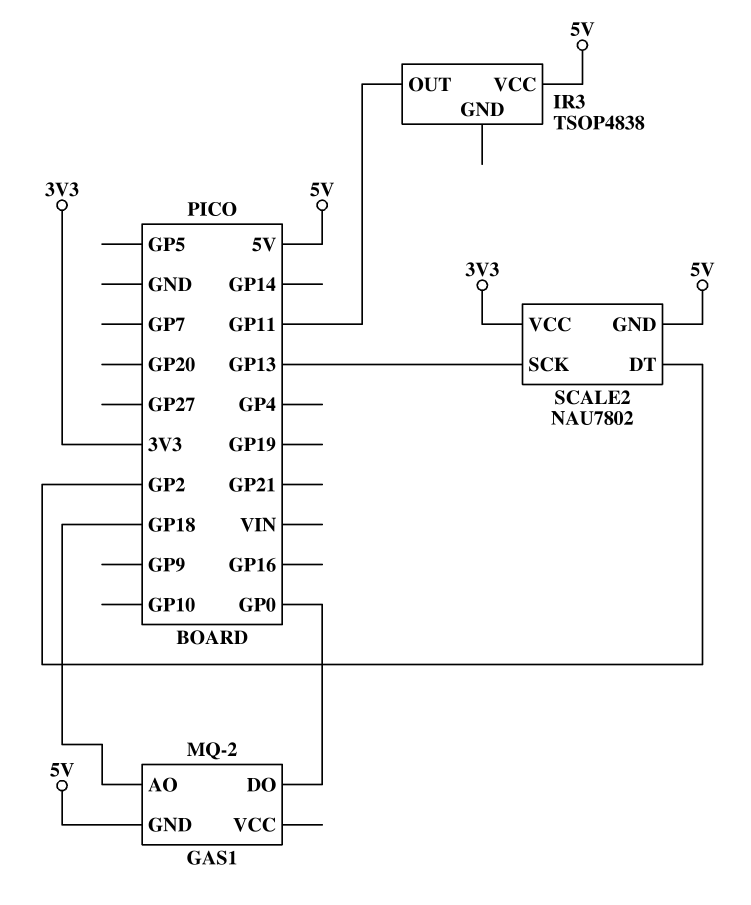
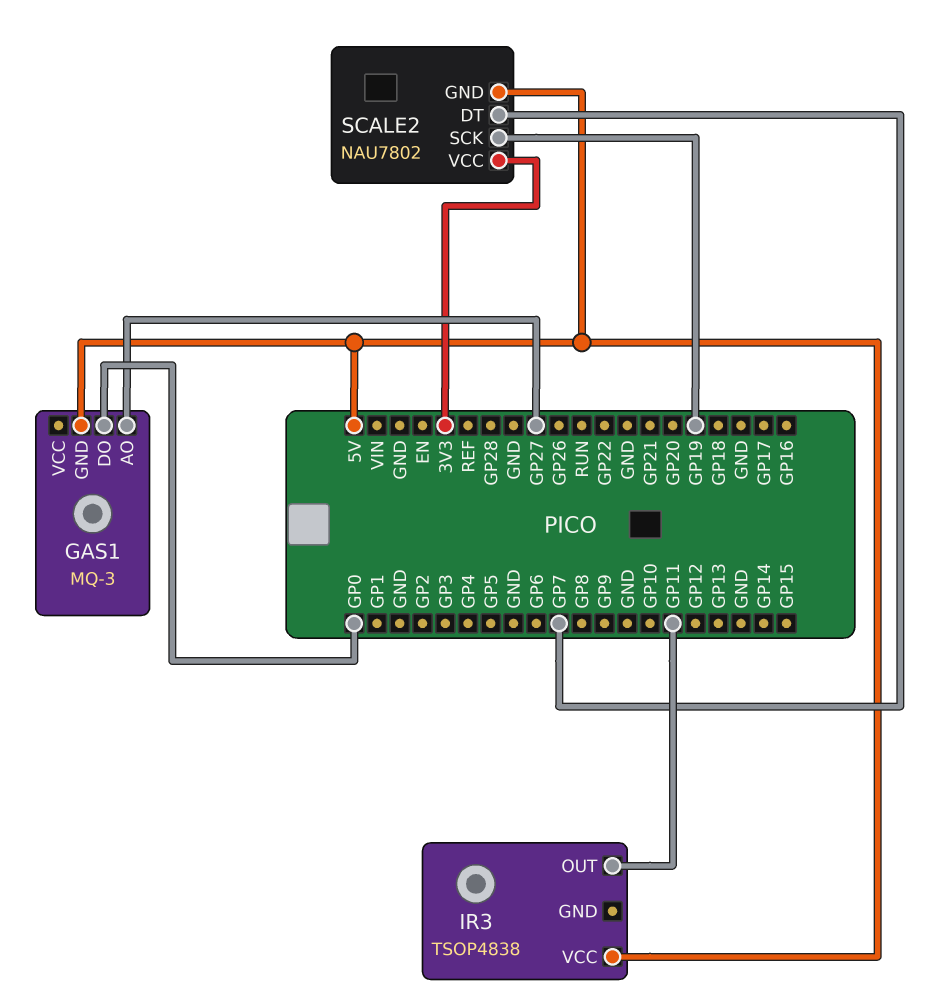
GAS1: MQ-2 -> MQ-3
GAS1 pin AO: GP18 -> GP27
SCALE2 pin DT: GP2 -> GP7
SCALE2 pin SCK: GP13 -> GP19

